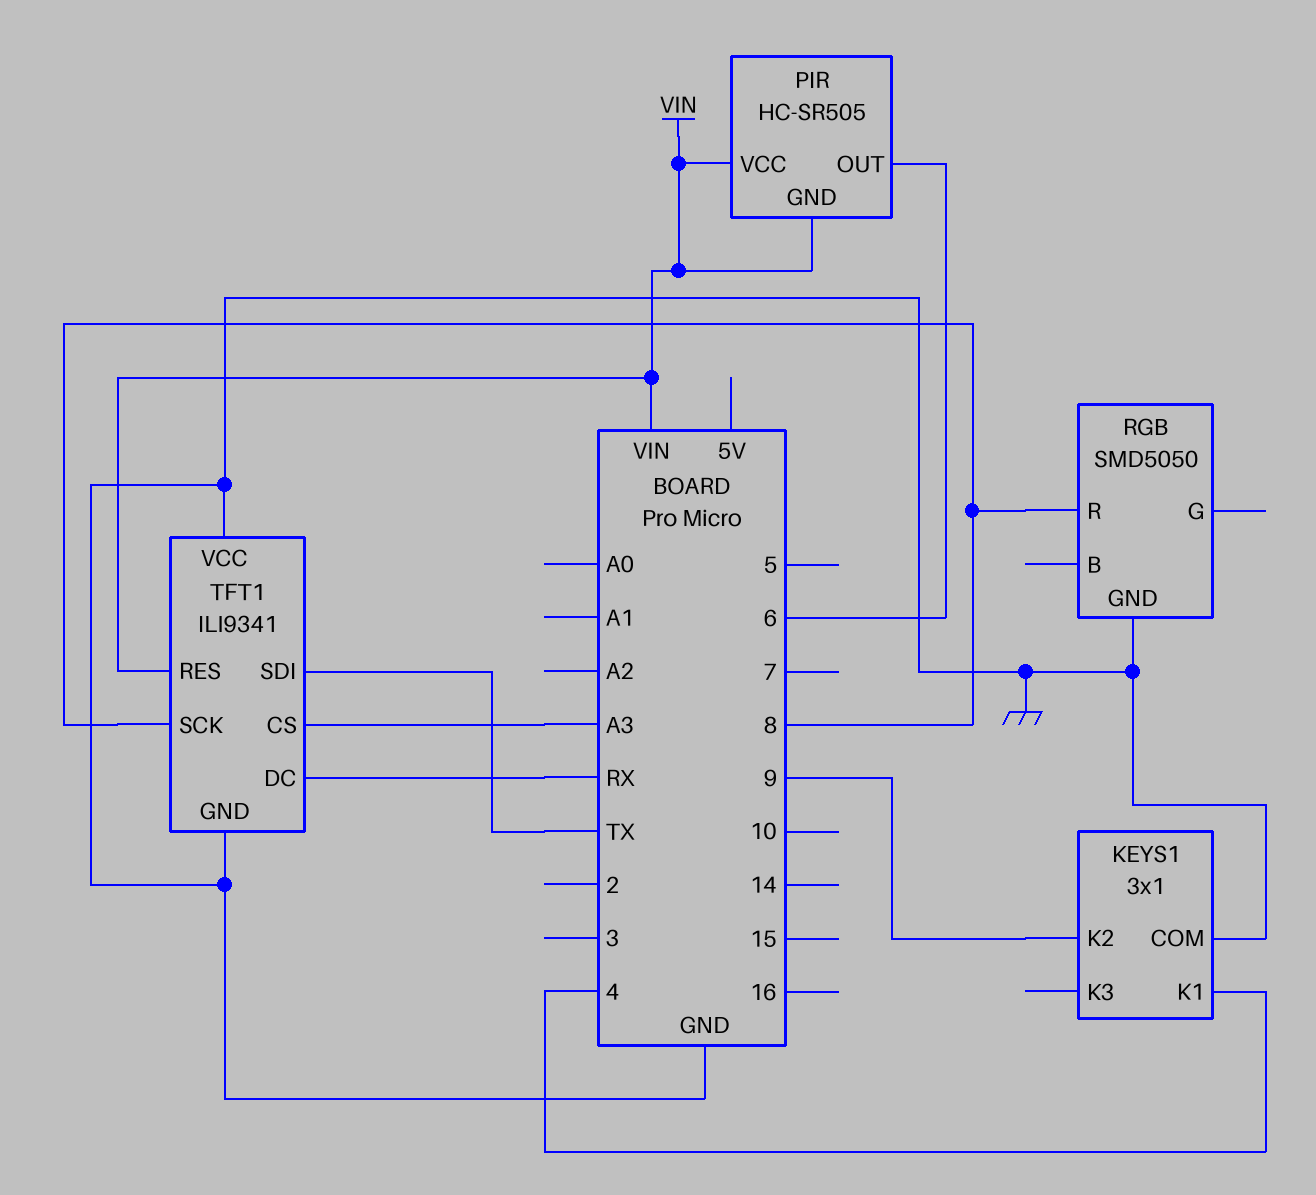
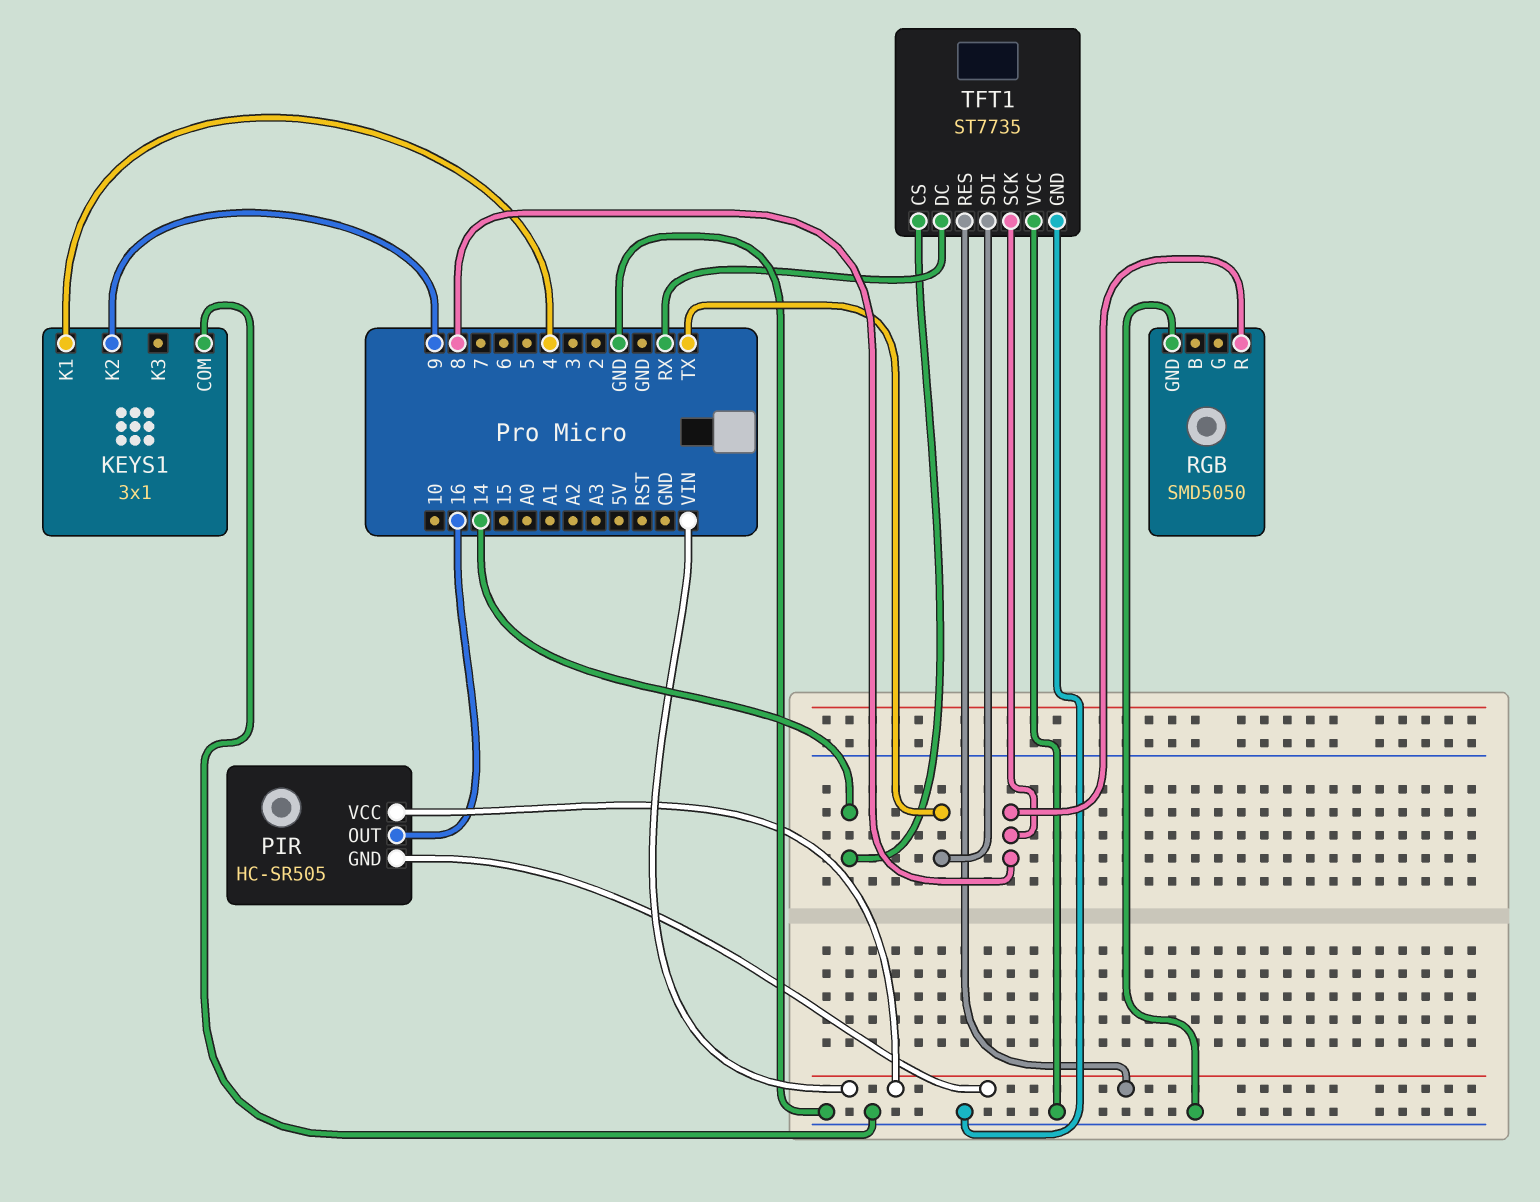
PIR pin OUT: 6 -> 16
TFT1: ILI9341 -> ST7735
TFT1 pin CS: A3 -> 14

